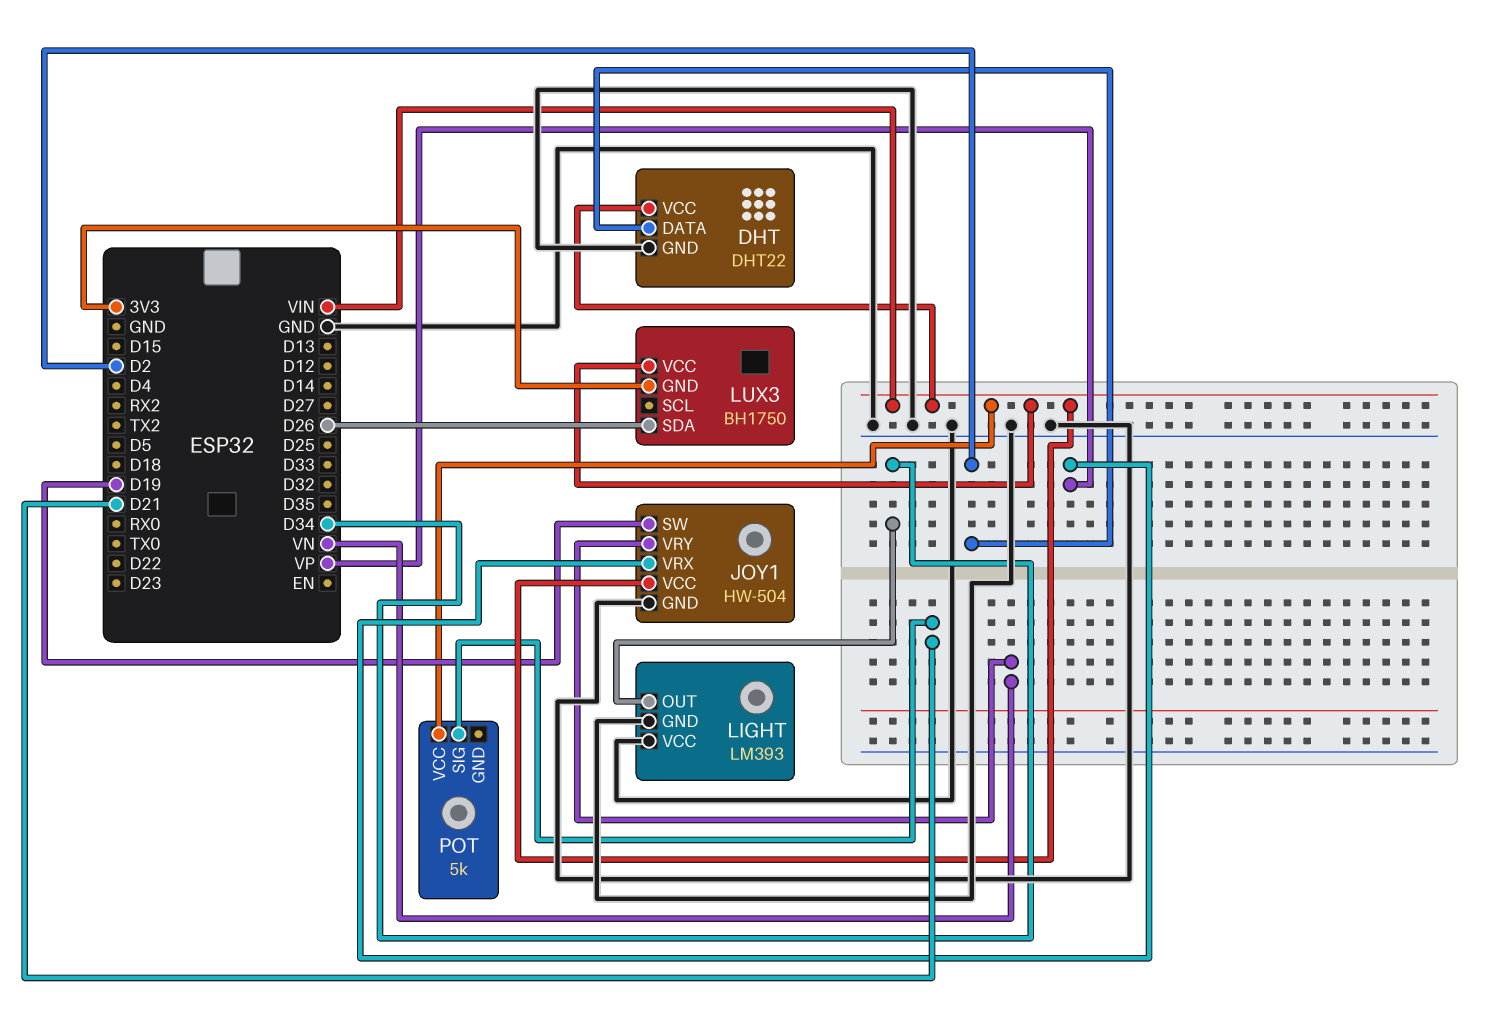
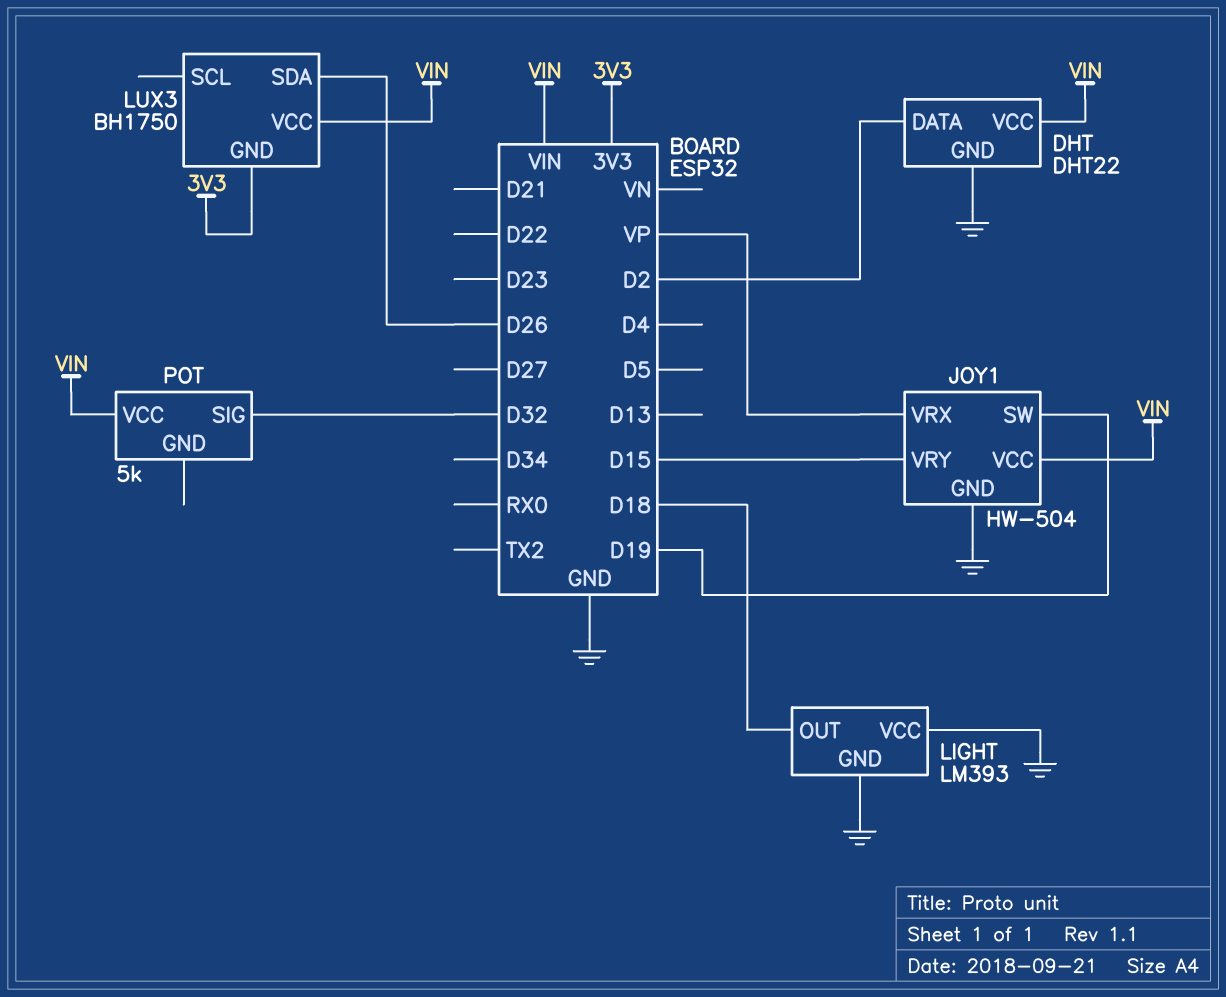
JOY1 pin VRY: VN -> D15
LIGHT pin OUT: D34 -> D18
POT pin SIG: D21 -> D32

